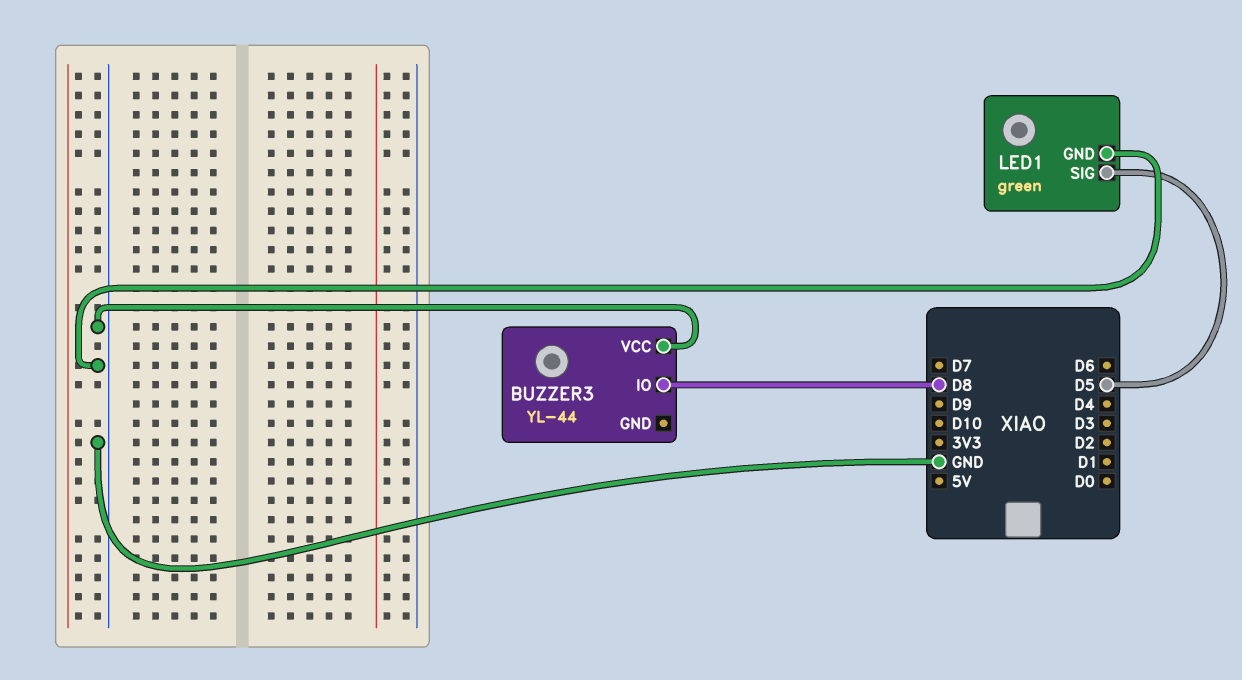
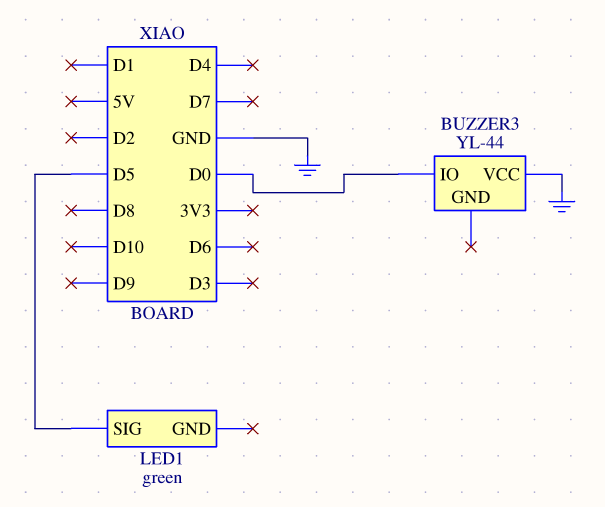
BUZZER3 pin IO: D8 -> D0
LED1 pin GND: GND -> none

